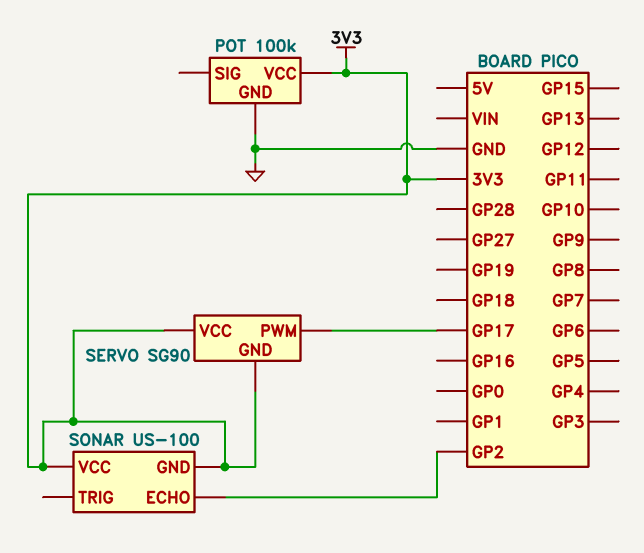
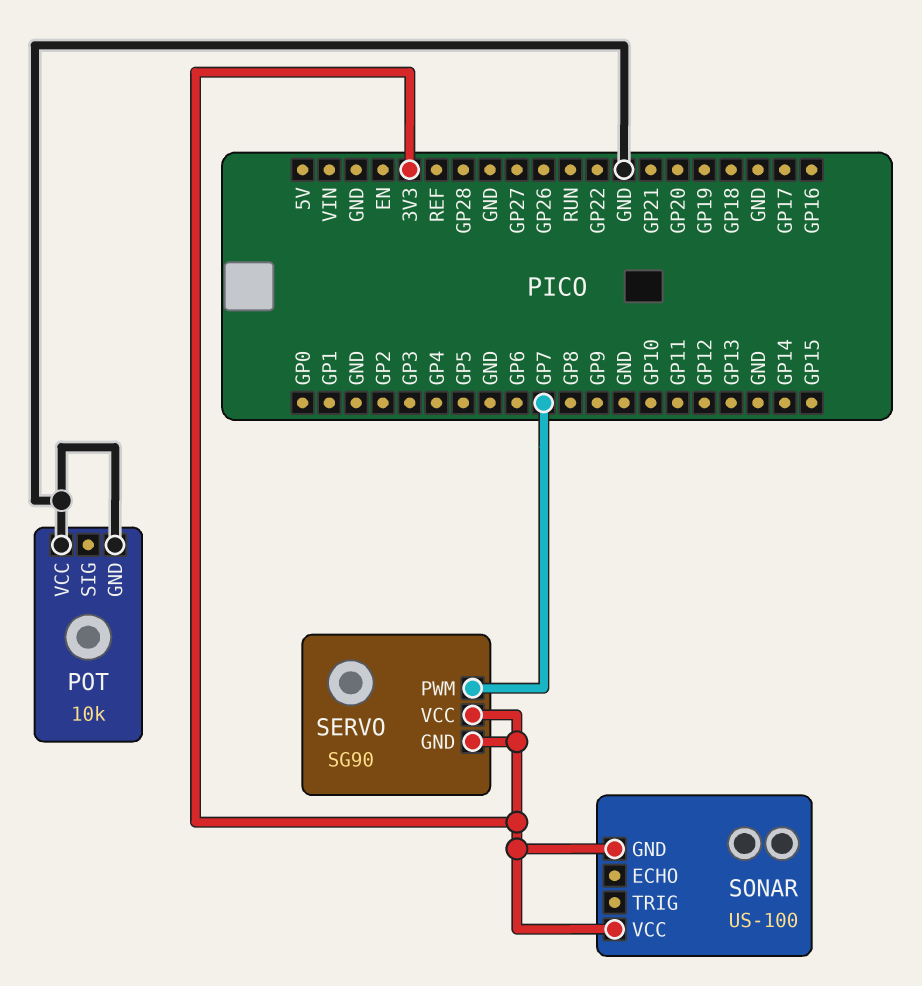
POT: 100k -> 10k
POT pin VCC: 3V3 -> GND
SERVO pin PWM: GP17 -> GP7
SONAR pin ECHO: GP2 -> none

